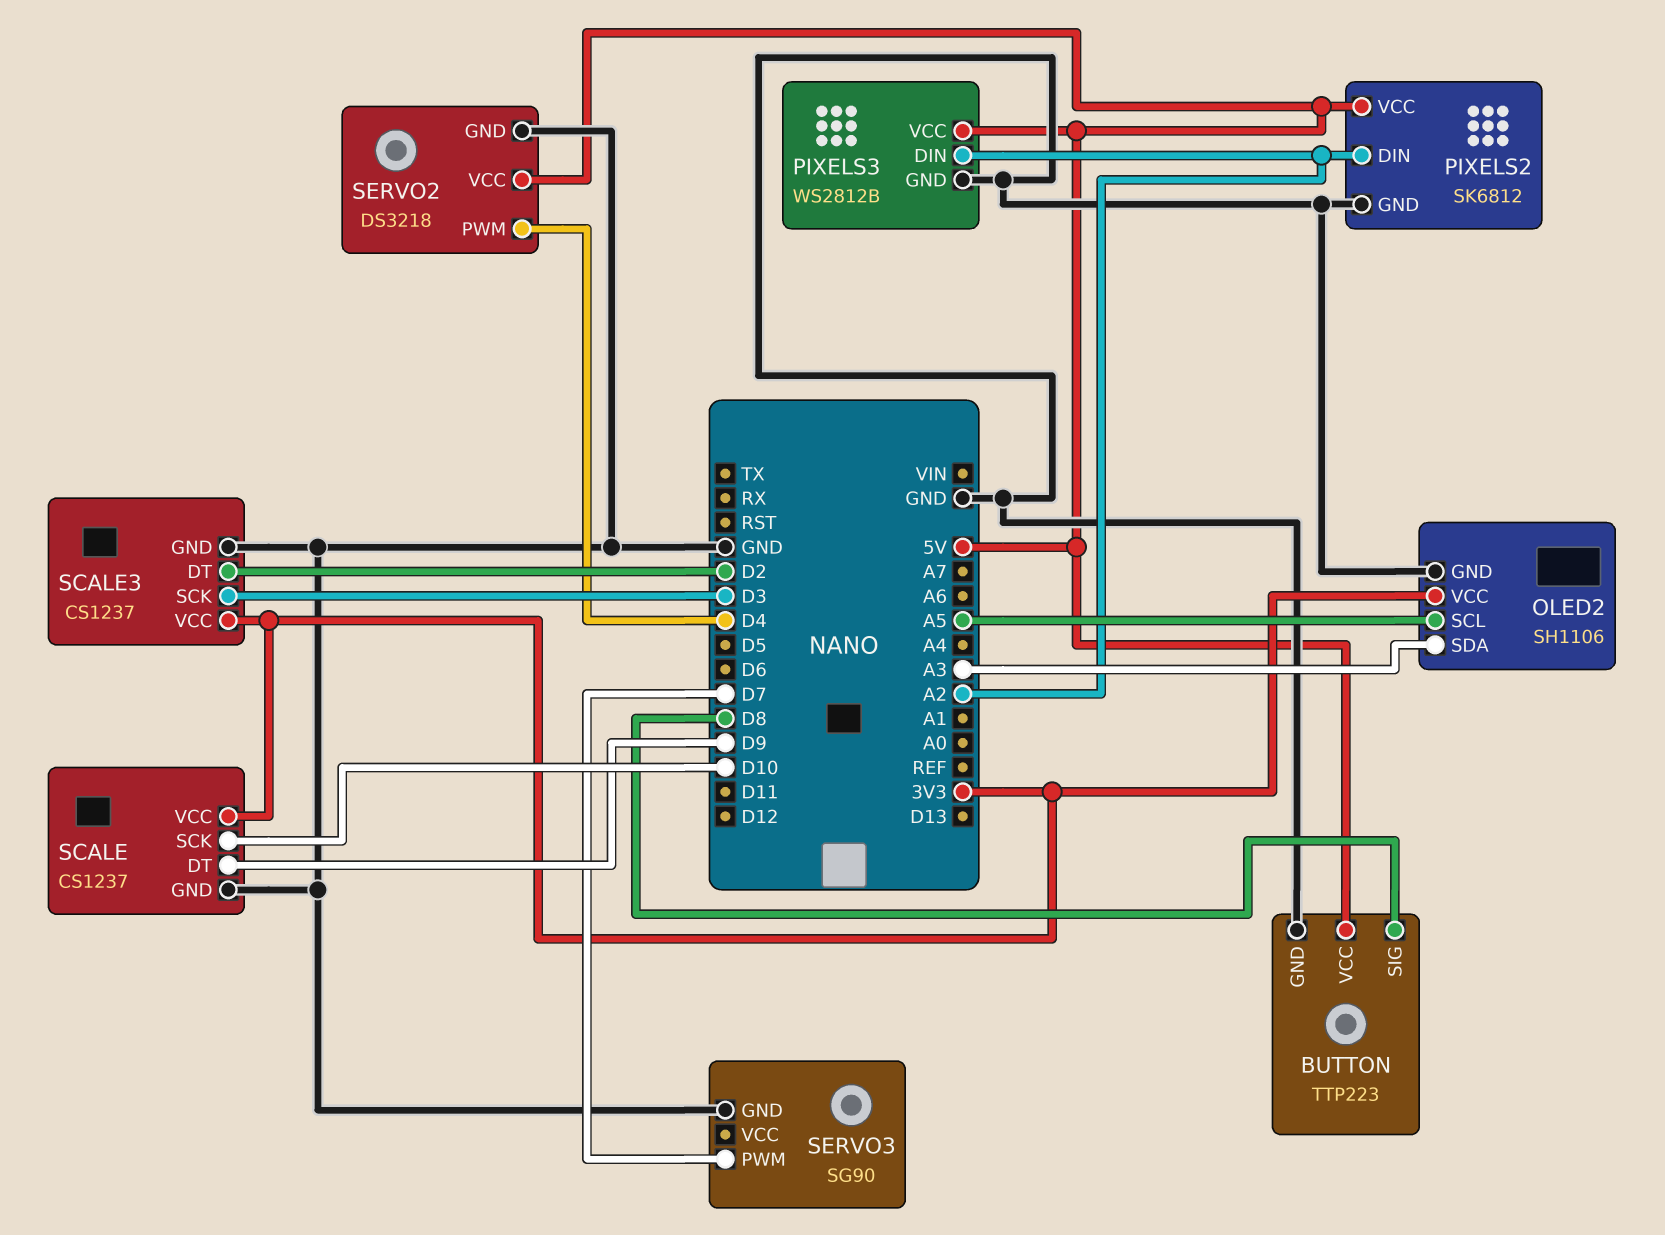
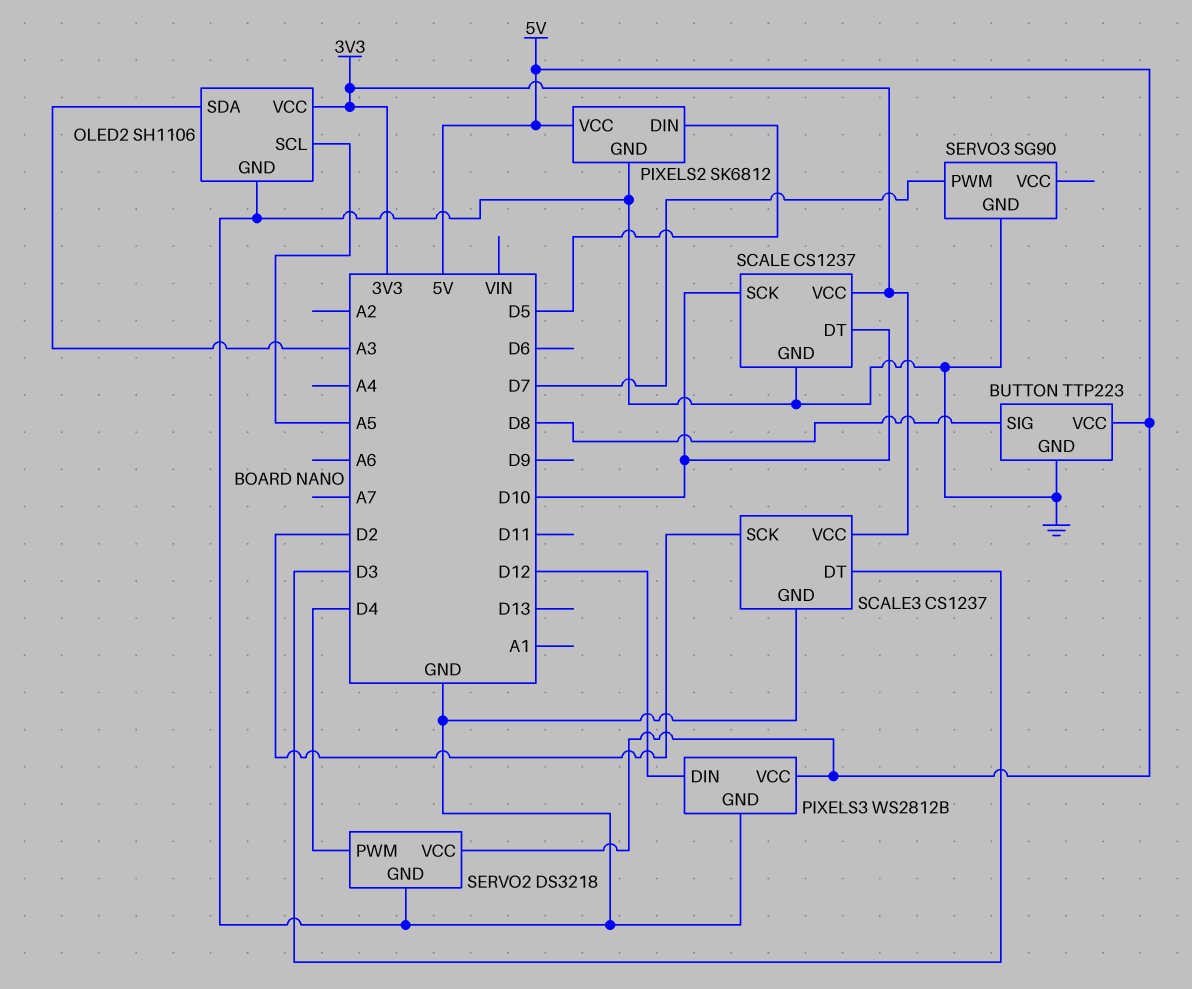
PIXELS2 pin DIN: A2 -> D5
PIXELS3 pin DIN: A2 -> D12
SCALE pin DT: D9 -> D10
SCALE3 pin DT: D2 -> D3
SCALE3 pin SCK: D3 -> D2

